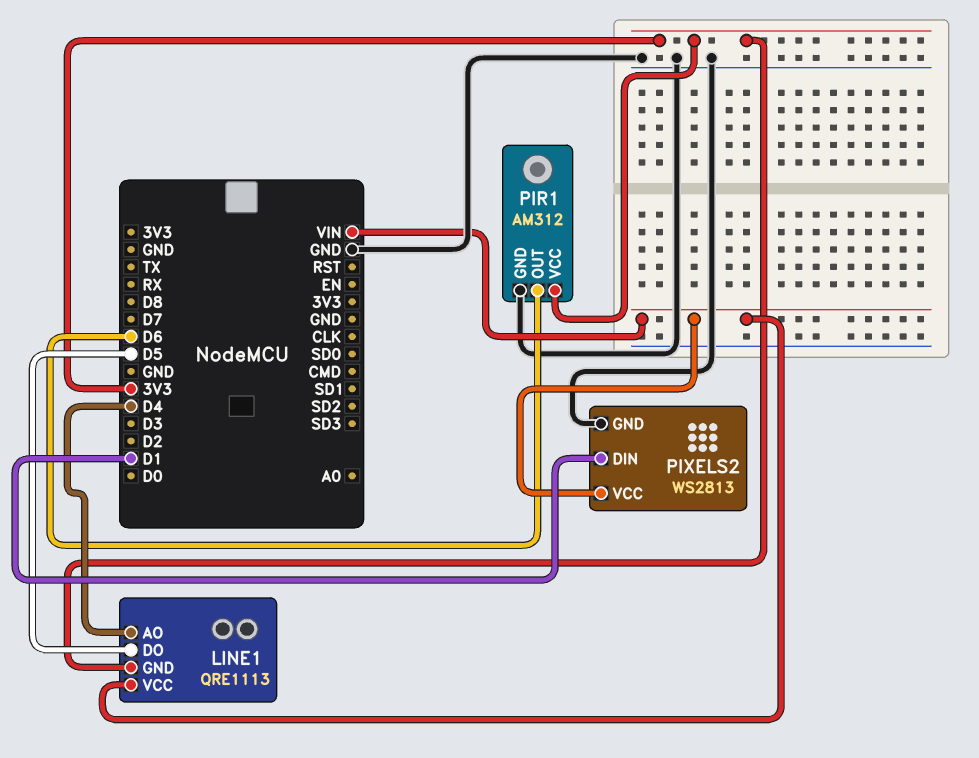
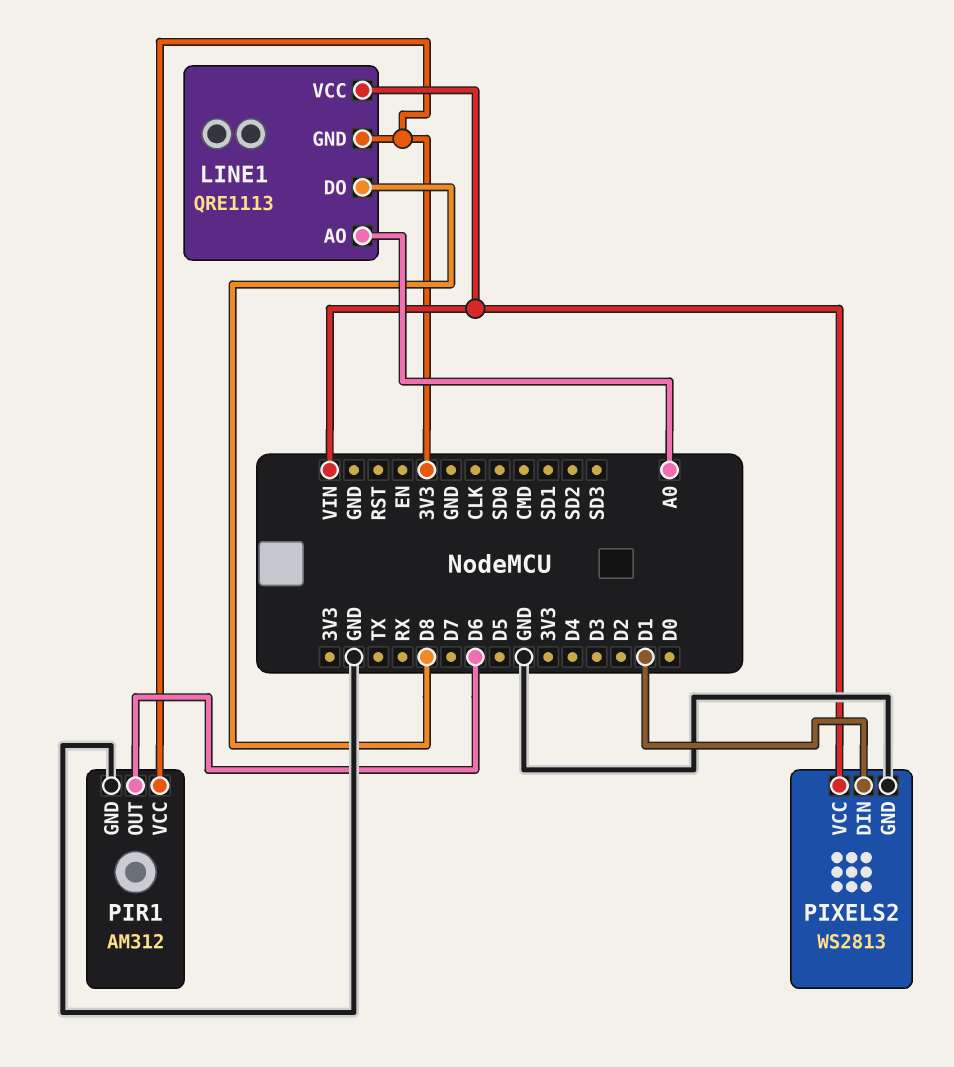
LINE1 pin AO: D4 -> A0
LINE1 pin DO: D5 -> D8

